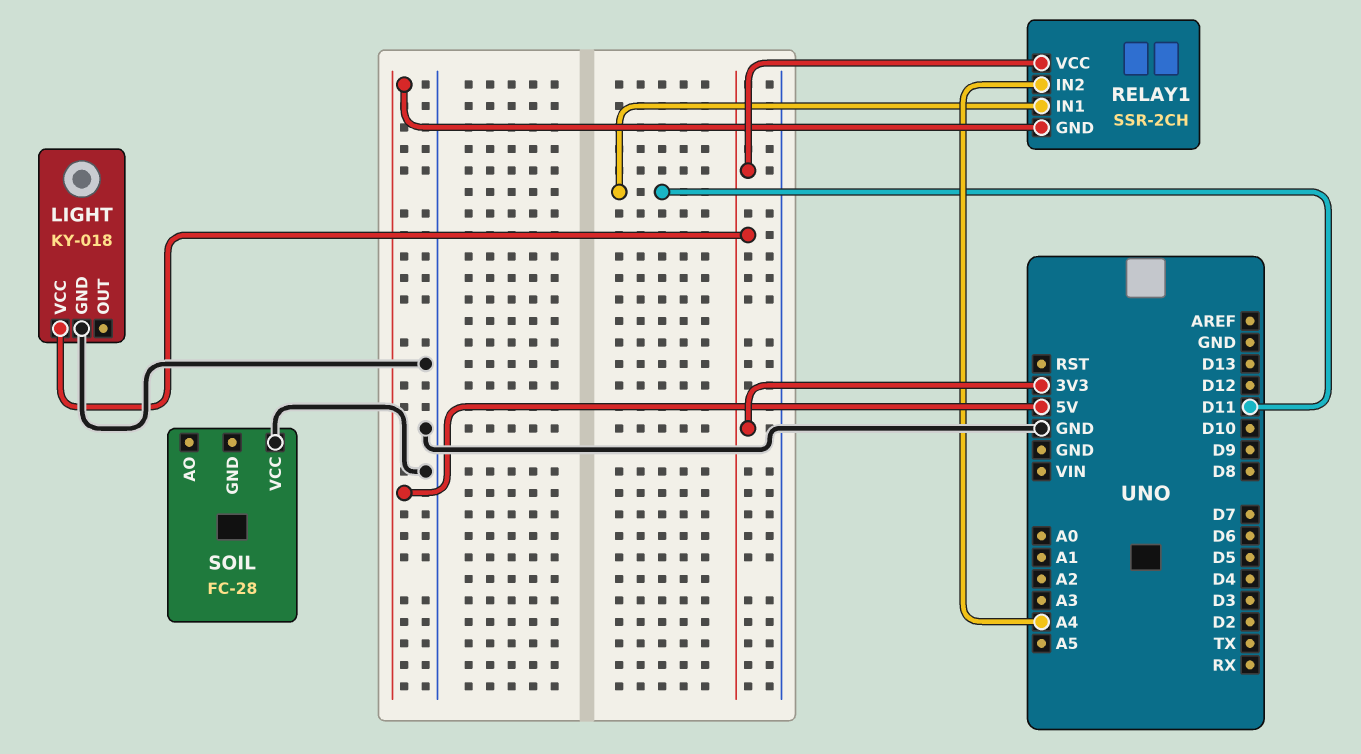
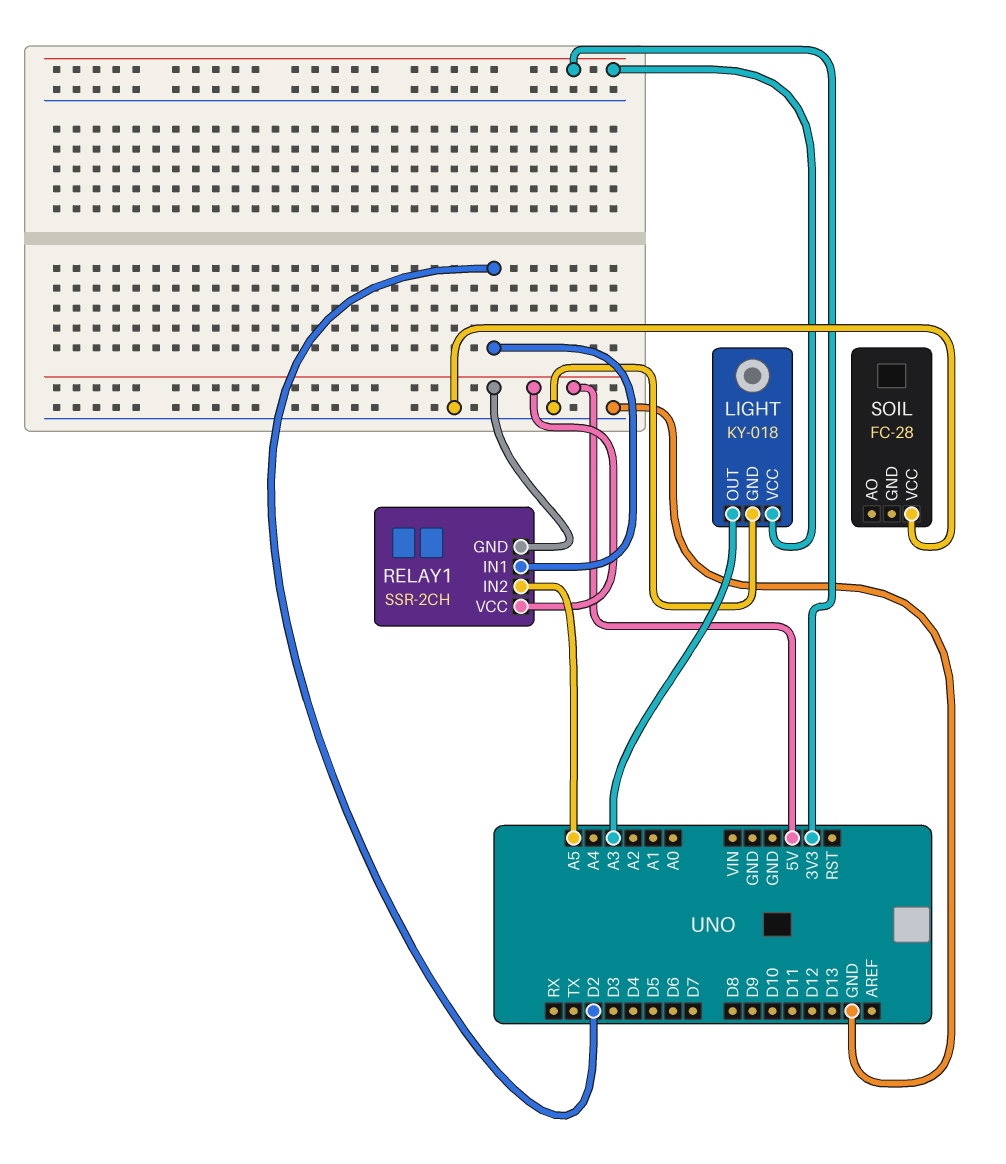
LIGHT pin OUT: none -> A3
RELAY1 pin IN1: D11 -> D2
RELAY1 pin IN2: A4 -> A5
RELAY1 pin VCC: 3V3 -> 5V

